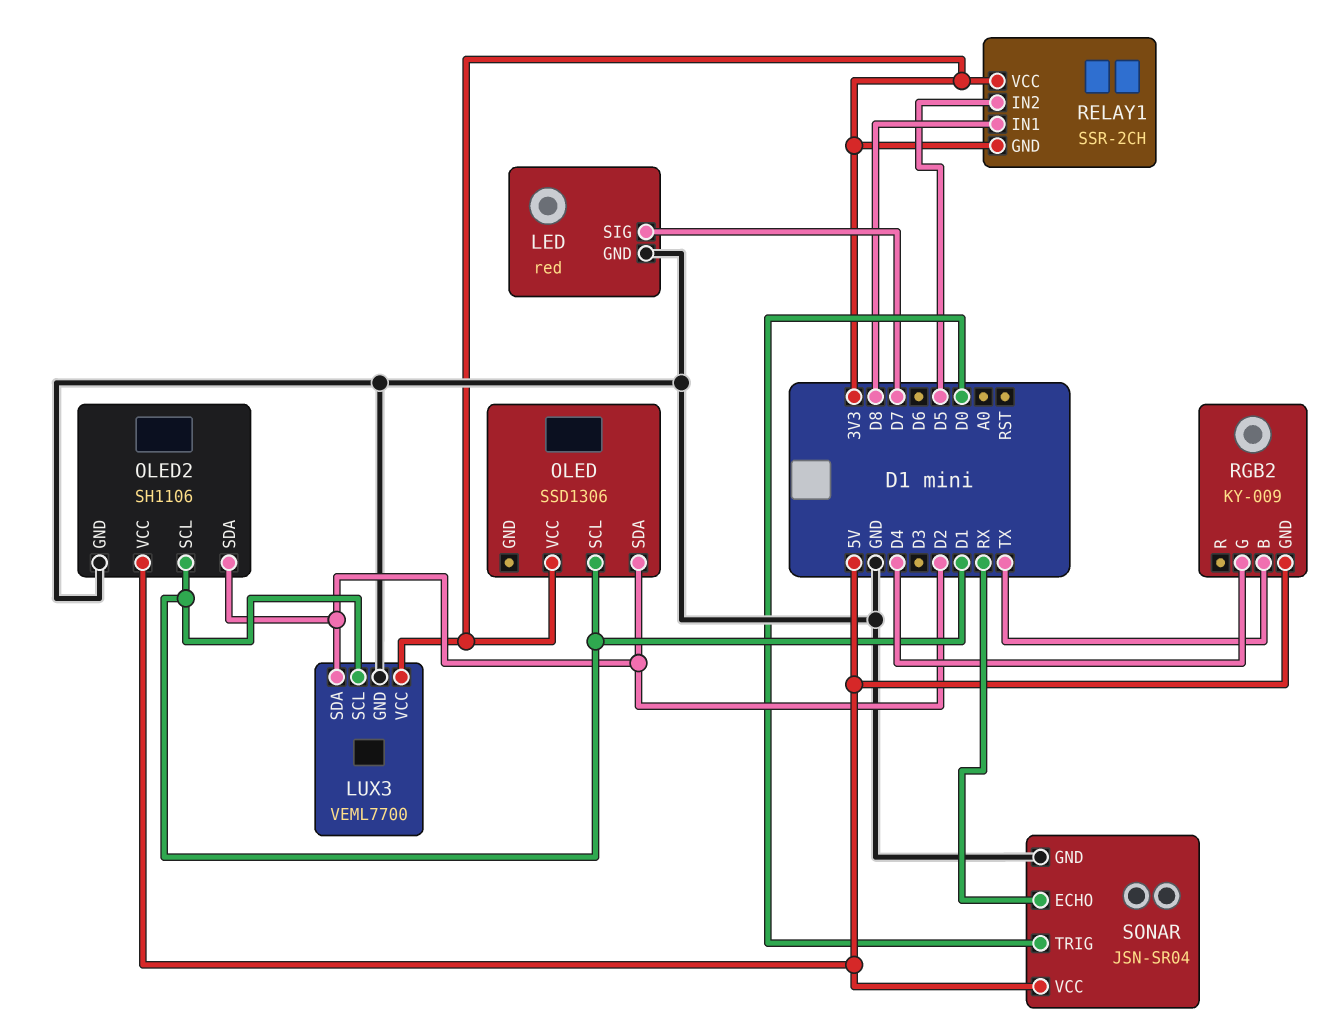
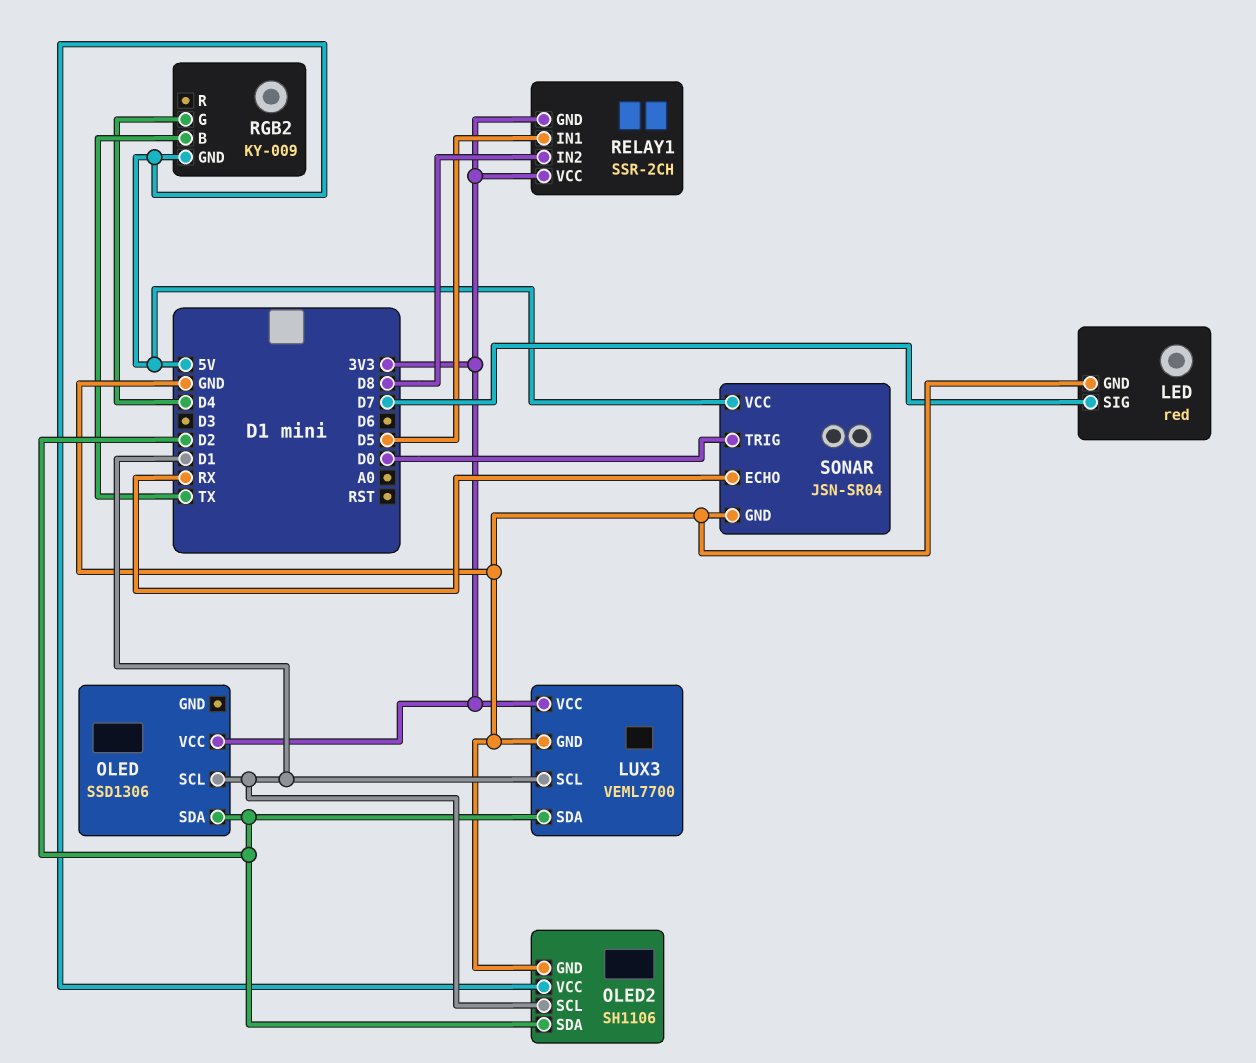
RELAY1 pin IN1: D8 -> D5
RELAY1 pin IN2: D5 -> D8

